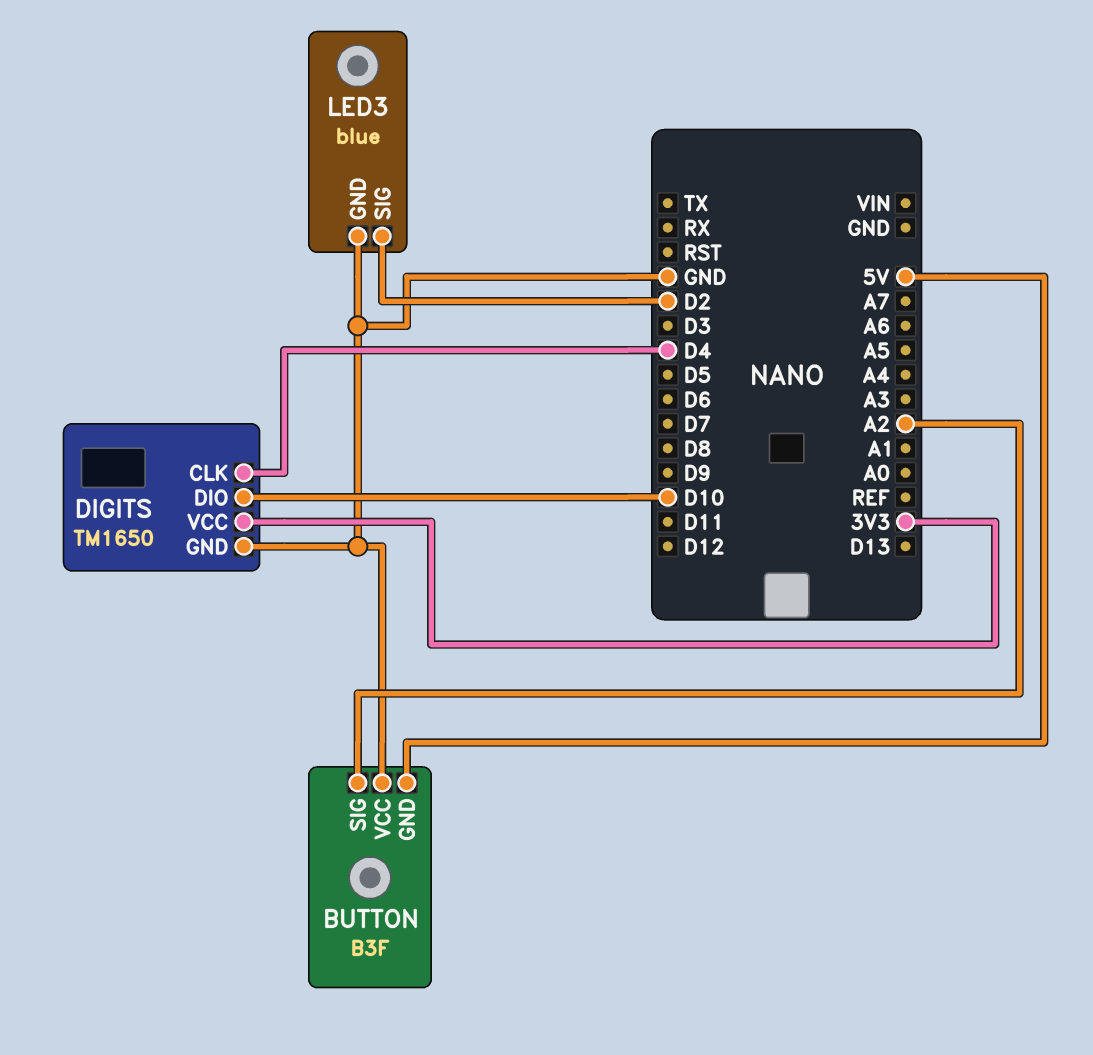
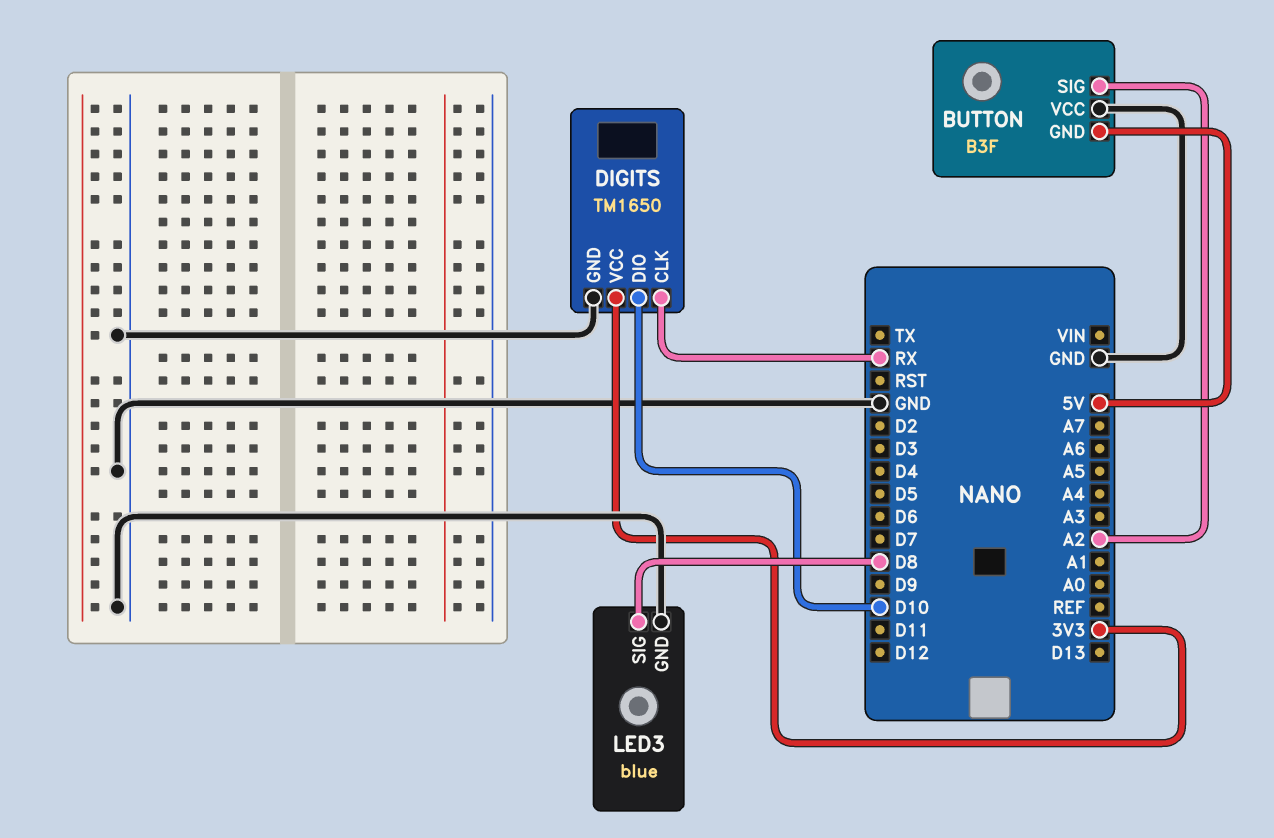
DIGITS pin CLK: D4 -> RX
LED3 pin SIG: D2 -> D8

